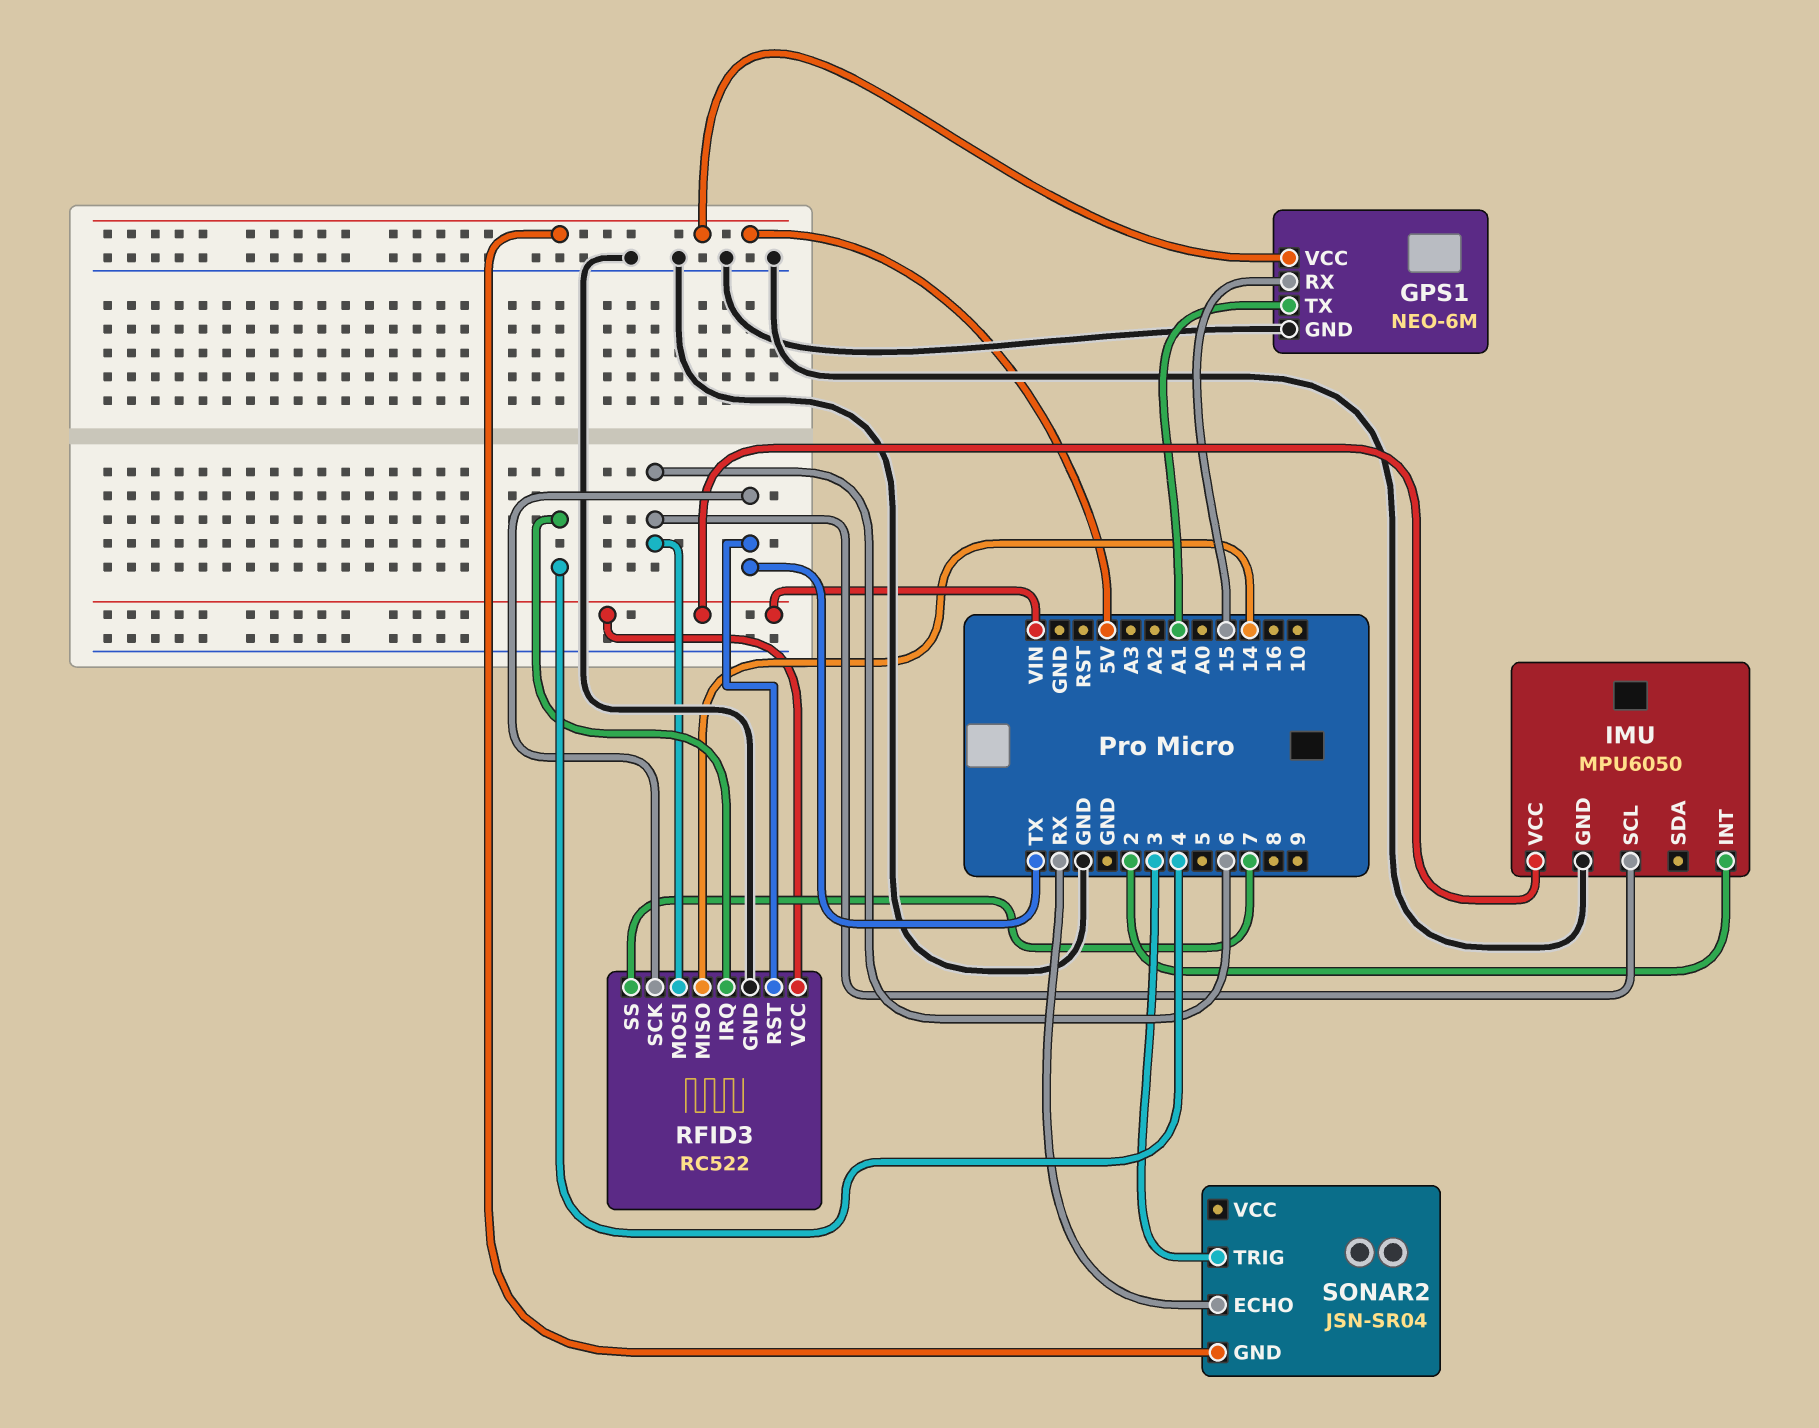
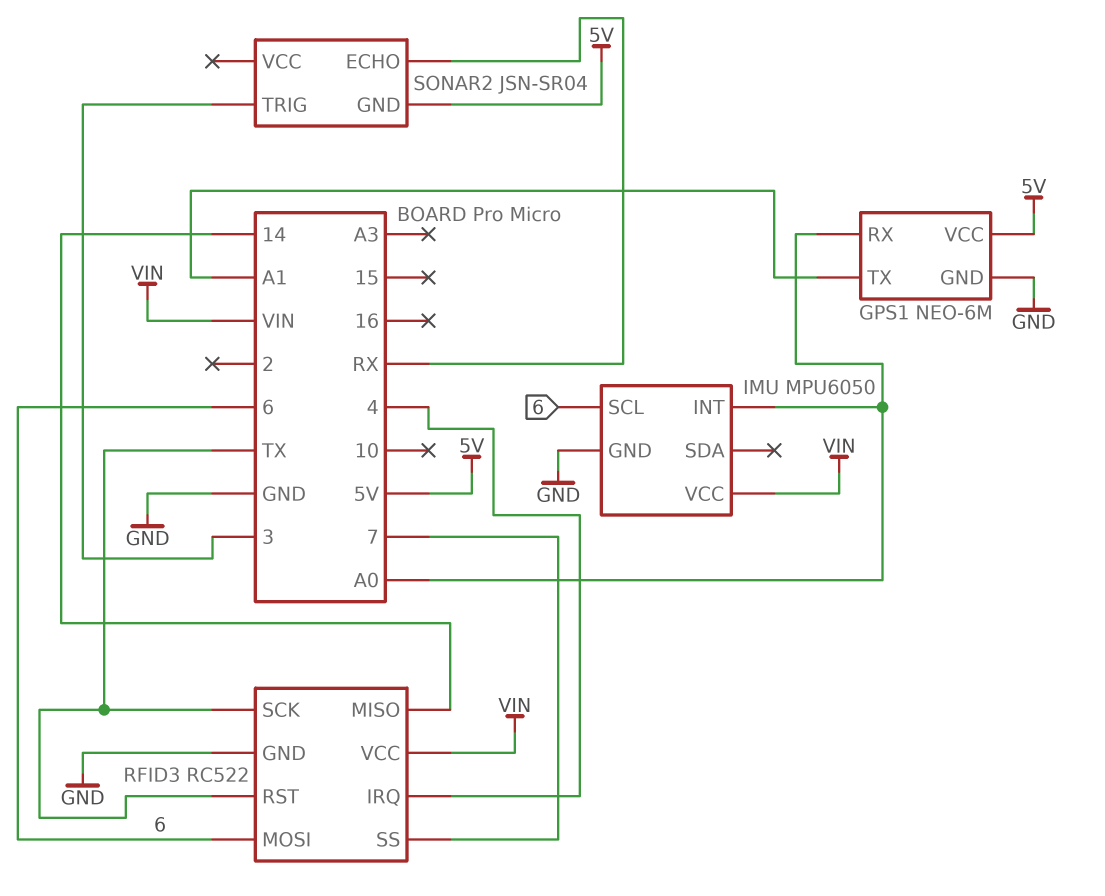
GPS1 pin RX: 15 -> A0
IMU pin INT: 2 -> A0

